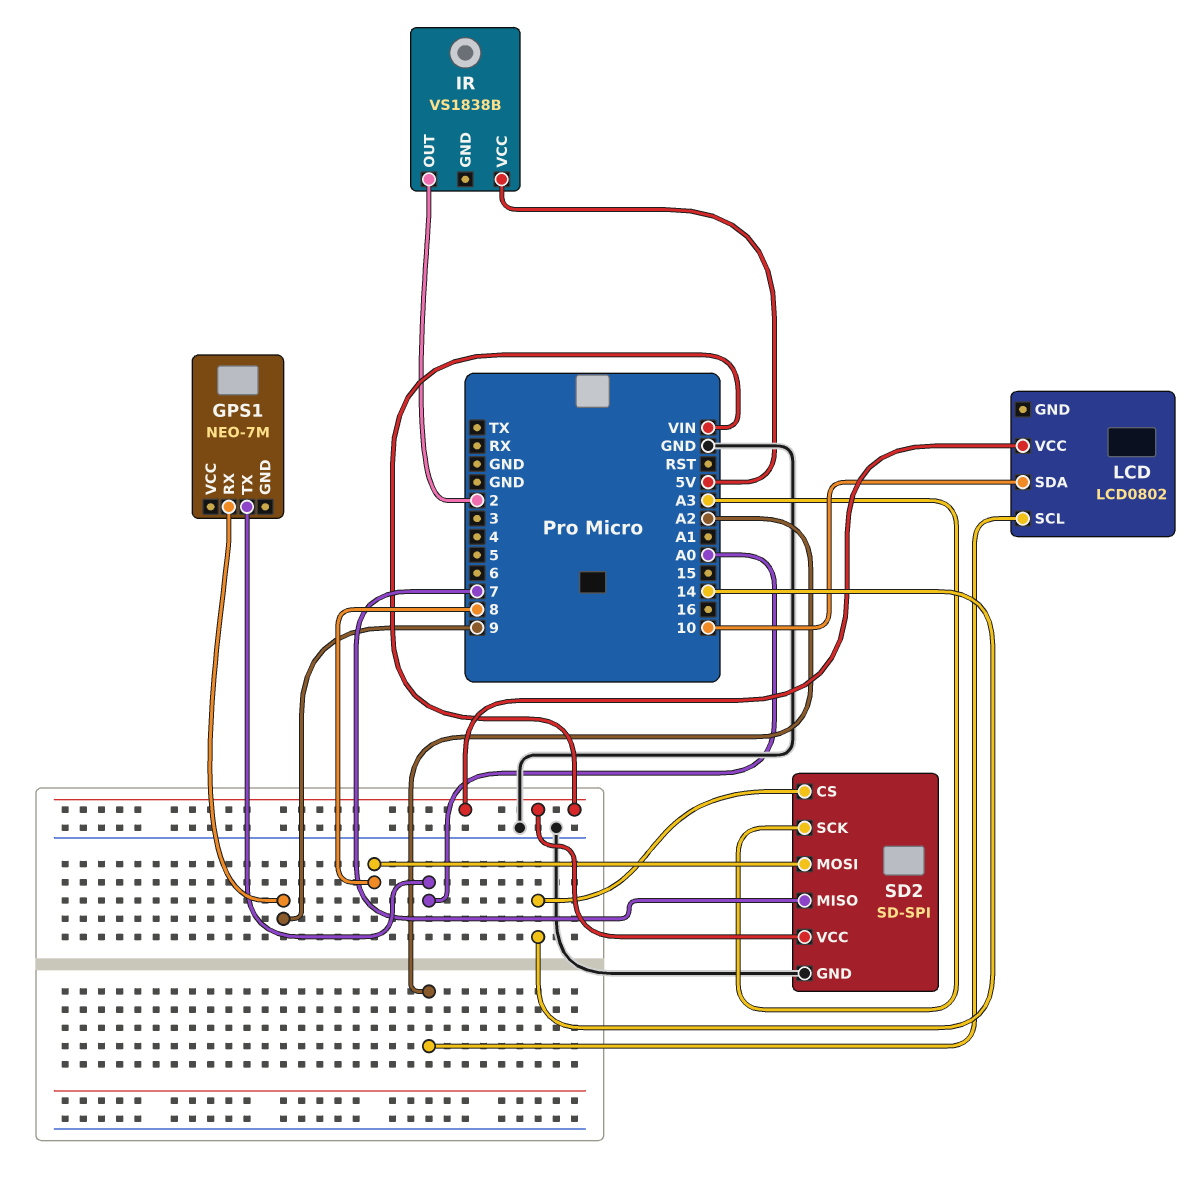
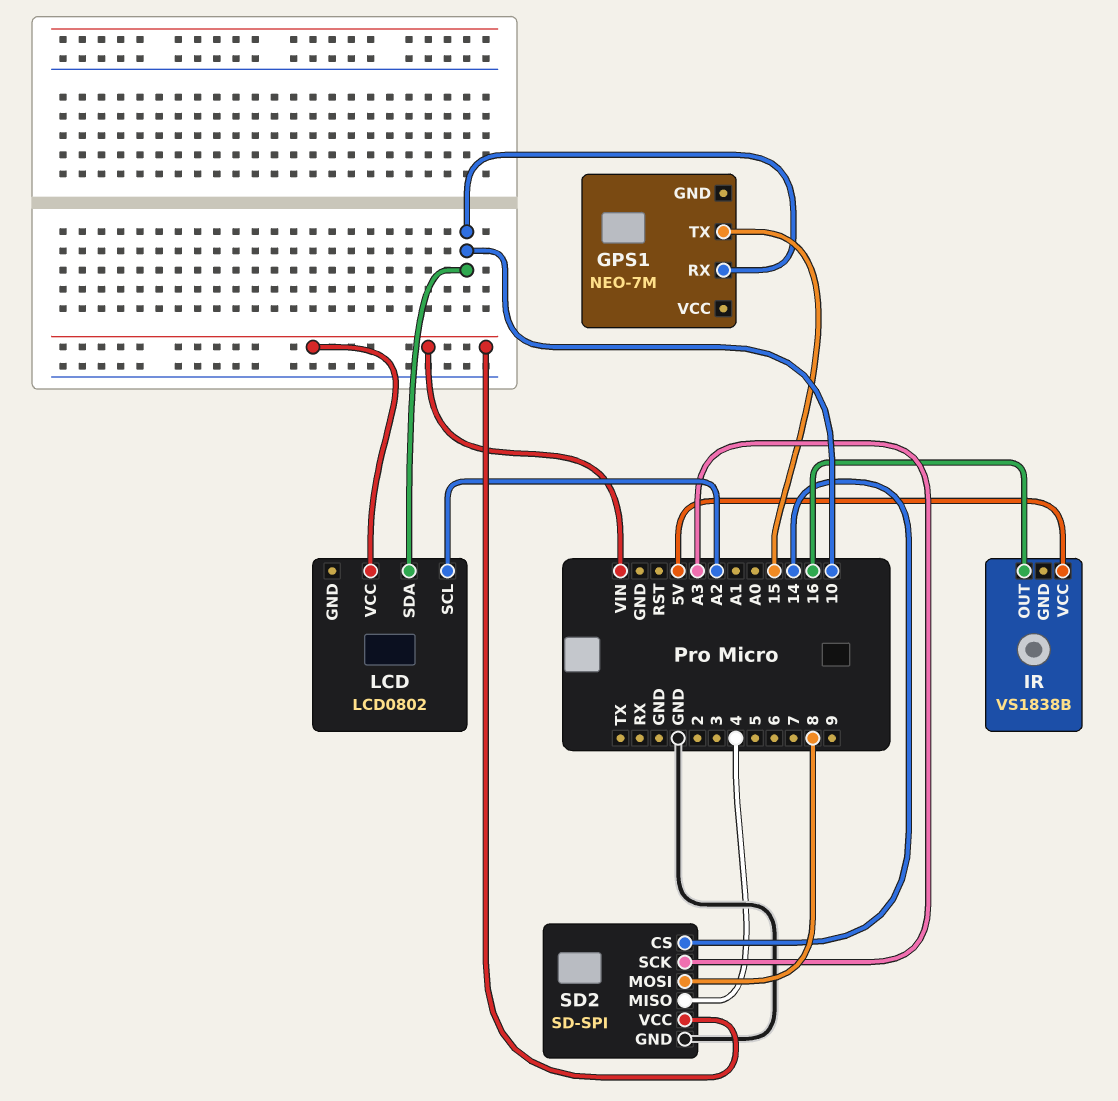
GPS1 pin RX: 9 -> 10
GPS1 pin TX: A0 -> 15
IR pin OUT: 2 -> 16
SD2 pin MISO: 7 -> 4

